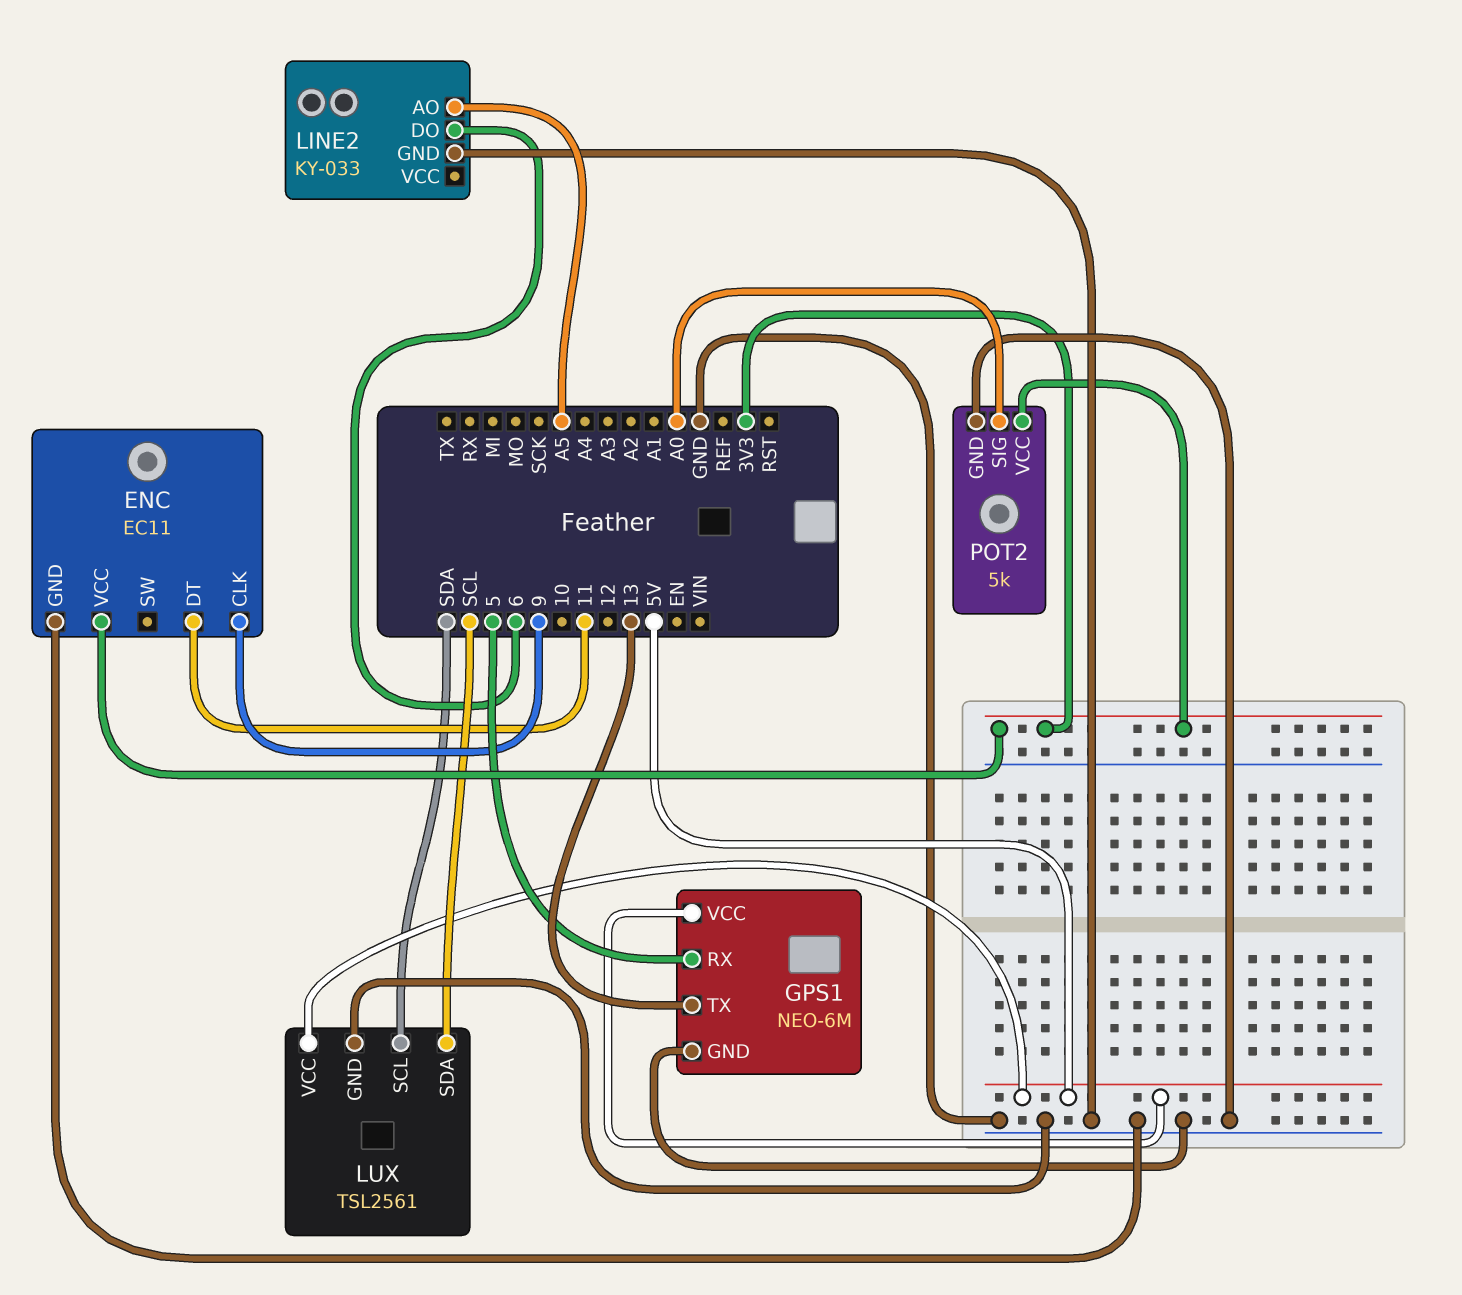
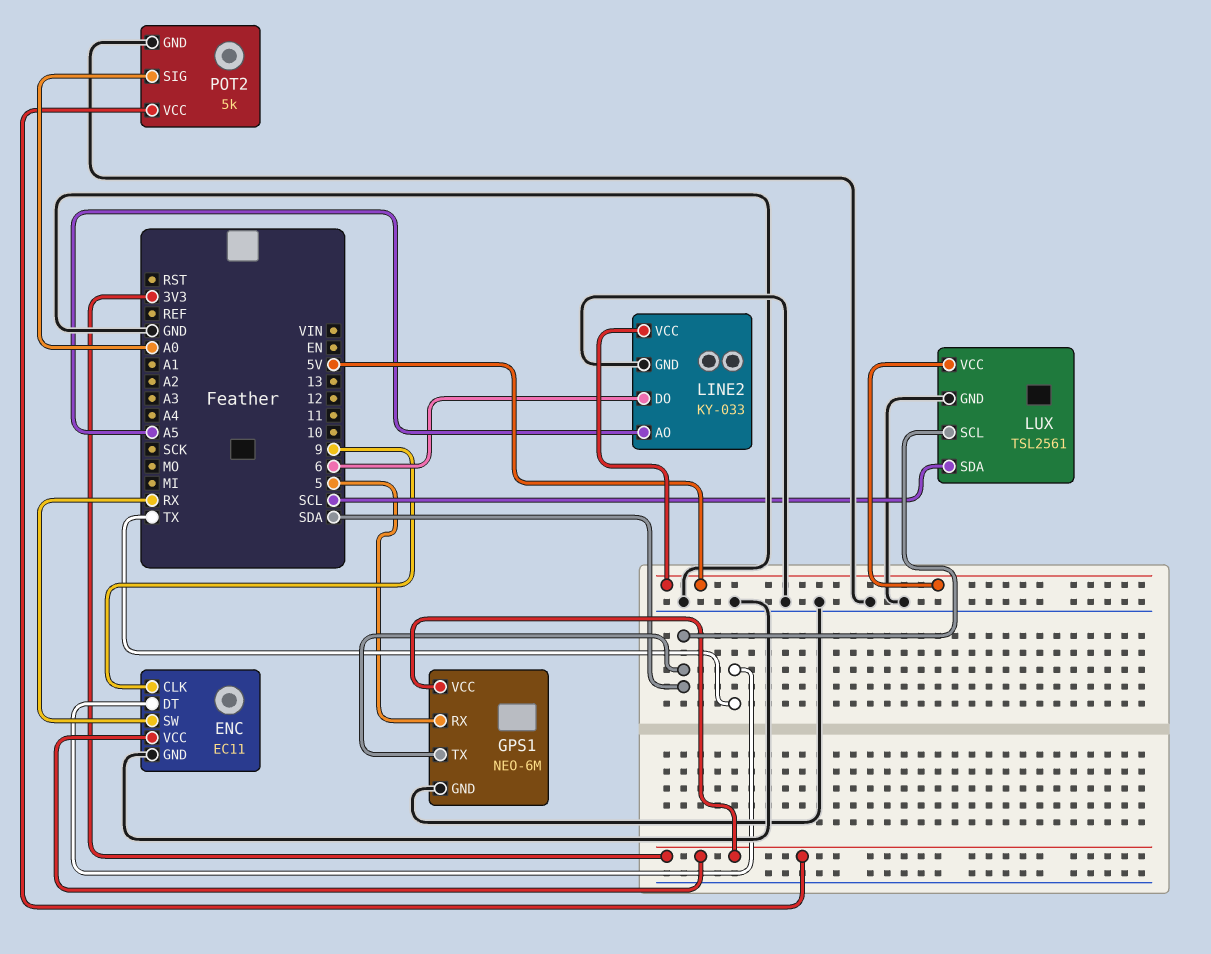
ENC pin DT: 11 -> TX
ENC pin SW: none -> RX
GPS1 pin TX: 13 -> SDA
GPS1 pin VCC: 5V -> 3V3
LINE2 pin VCC: none -> 5V

